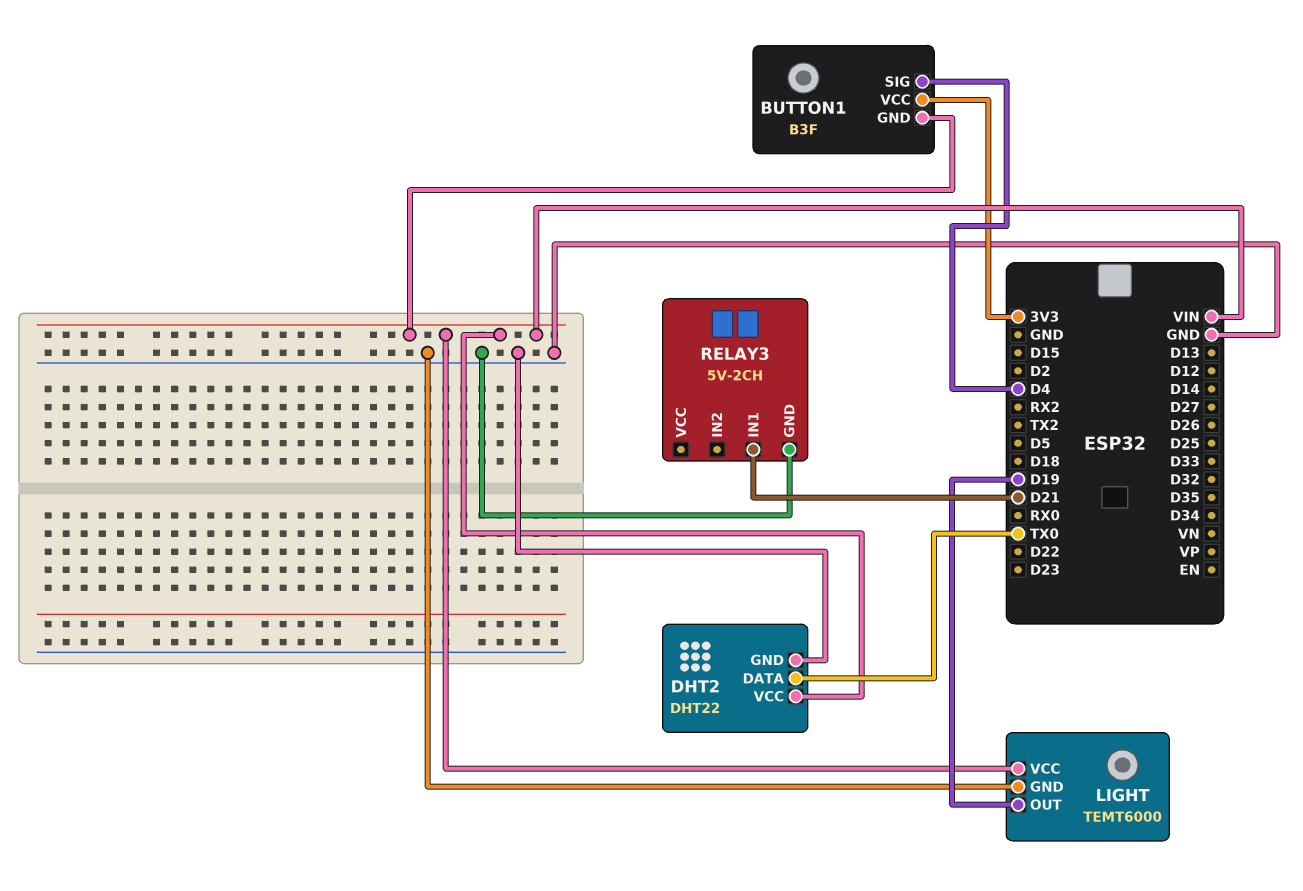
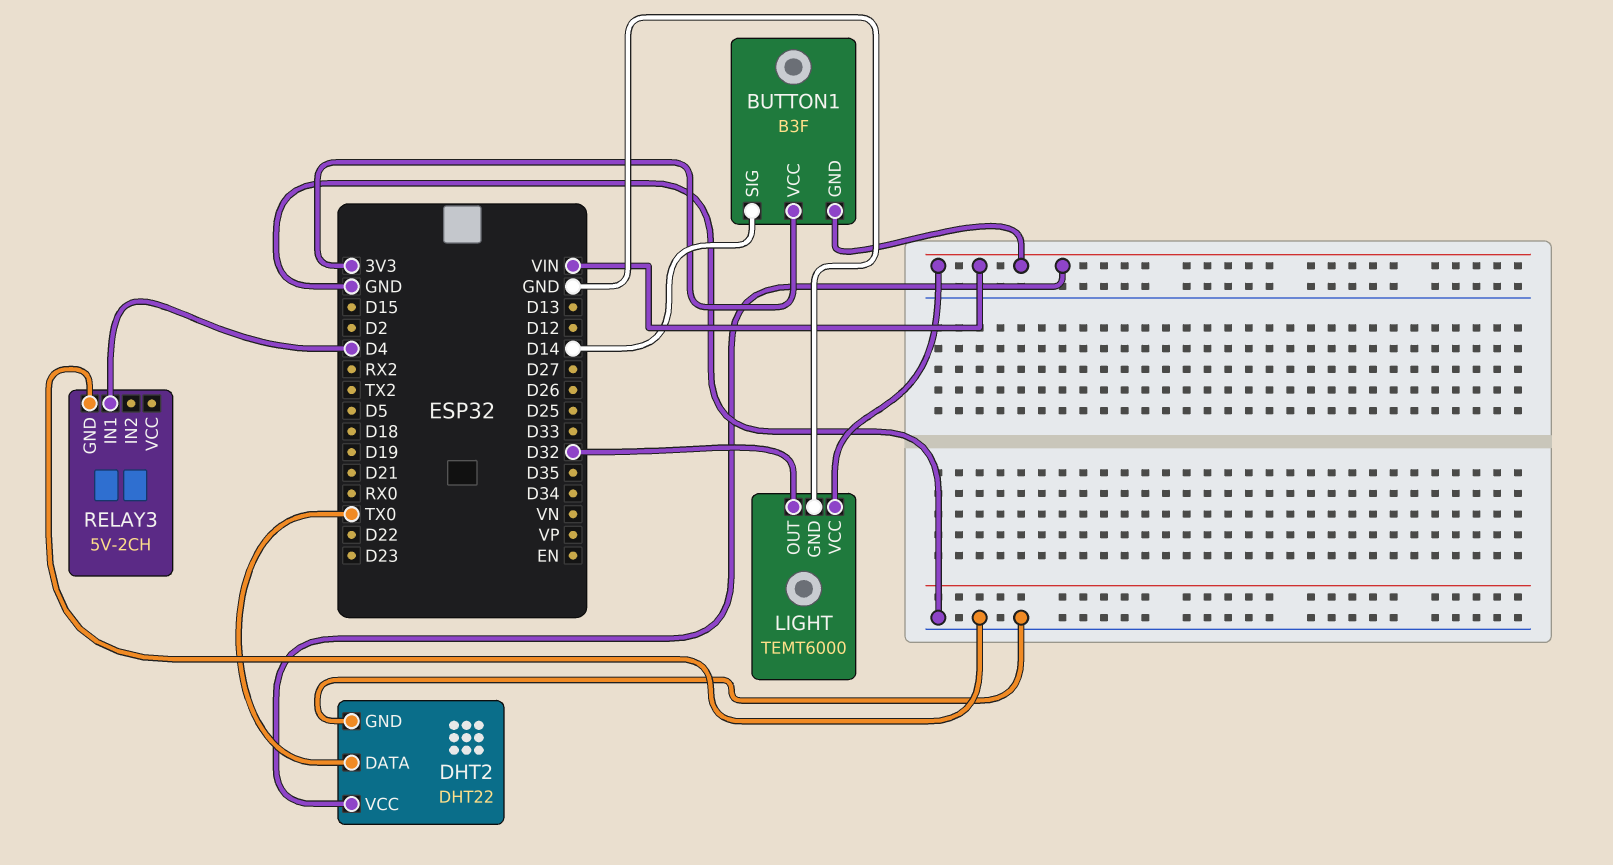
BUTTON1 pin SIG: D4 -> D14
LIGHT pin OUT: D19 -> D32
RELAY3 pin IN1: D21 -> D4

